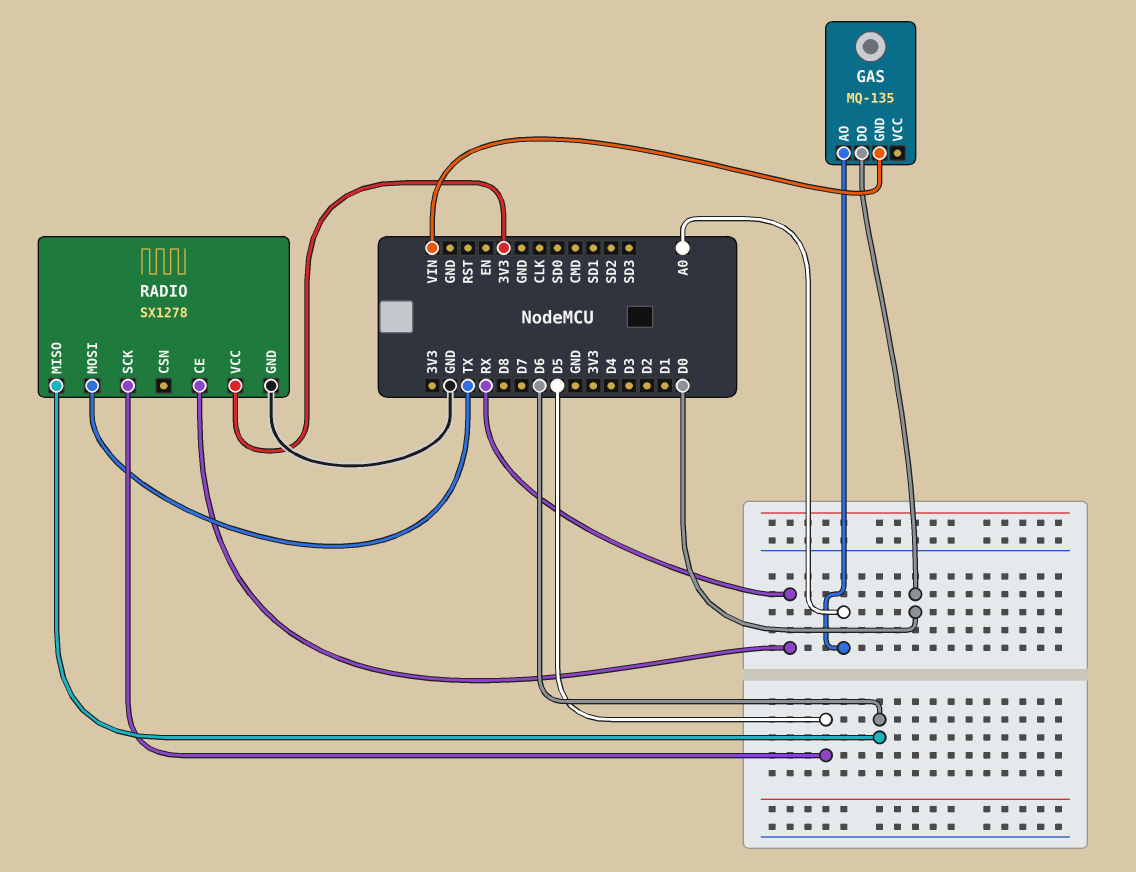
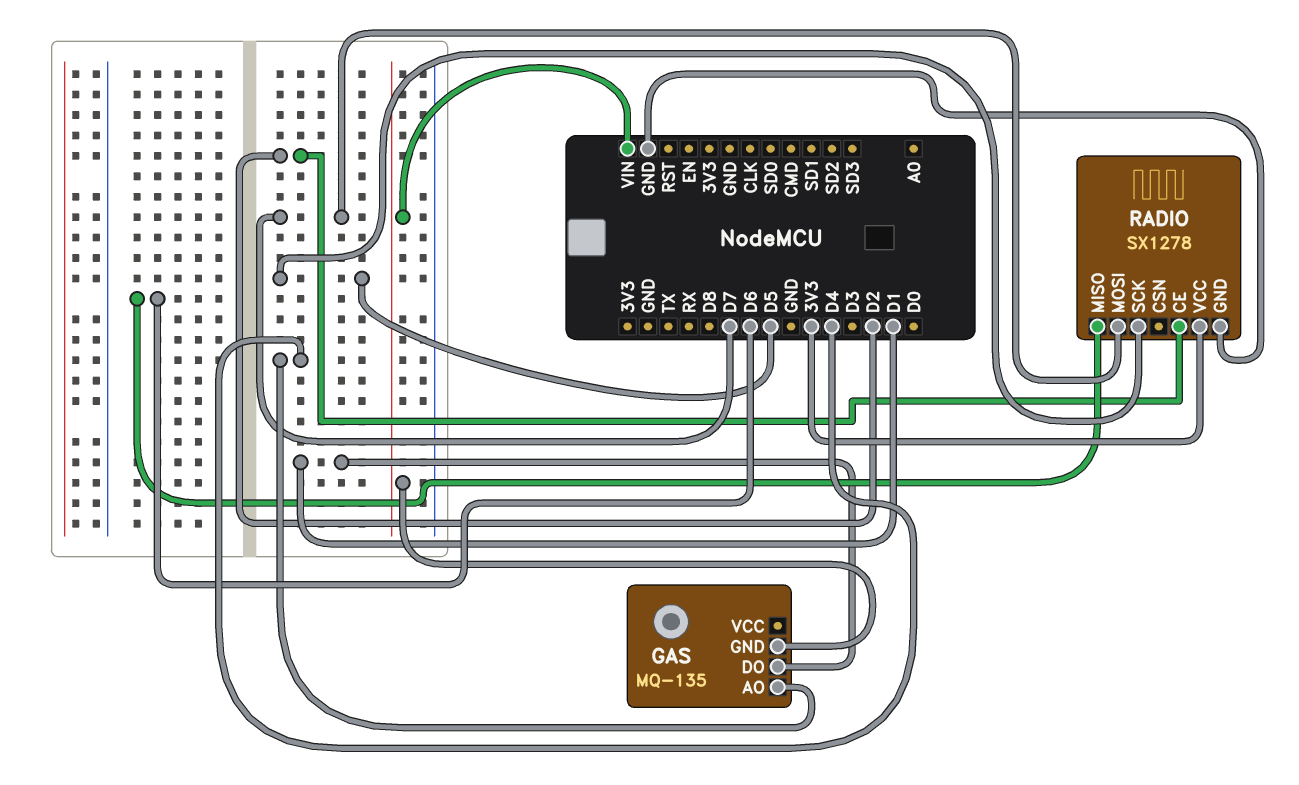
GAS pin AO: A0 -> D4
GAS pin DO: D0 -> D1
RADIO pin CE: RX -> D2
RADIO pin MOSI: TX -> D7

